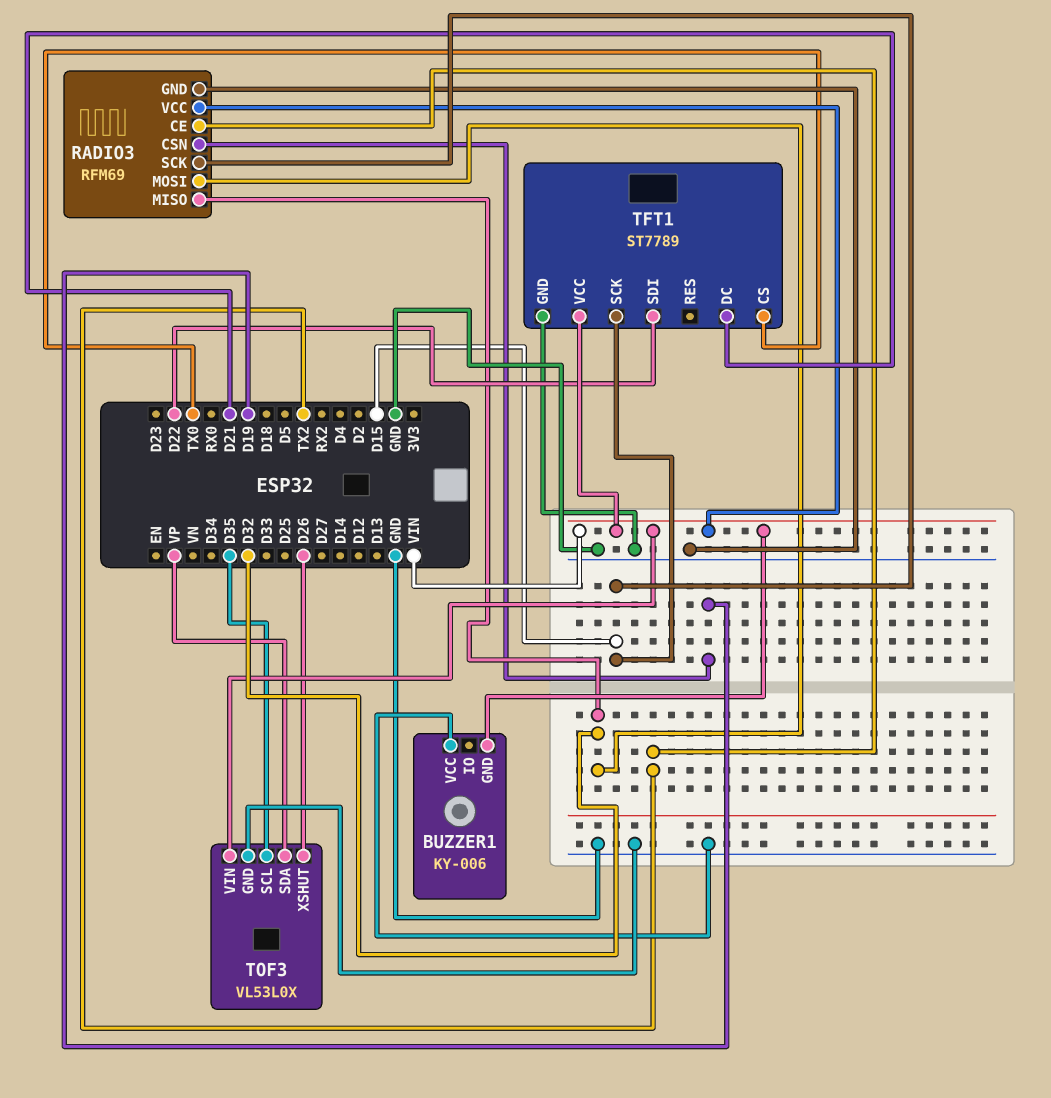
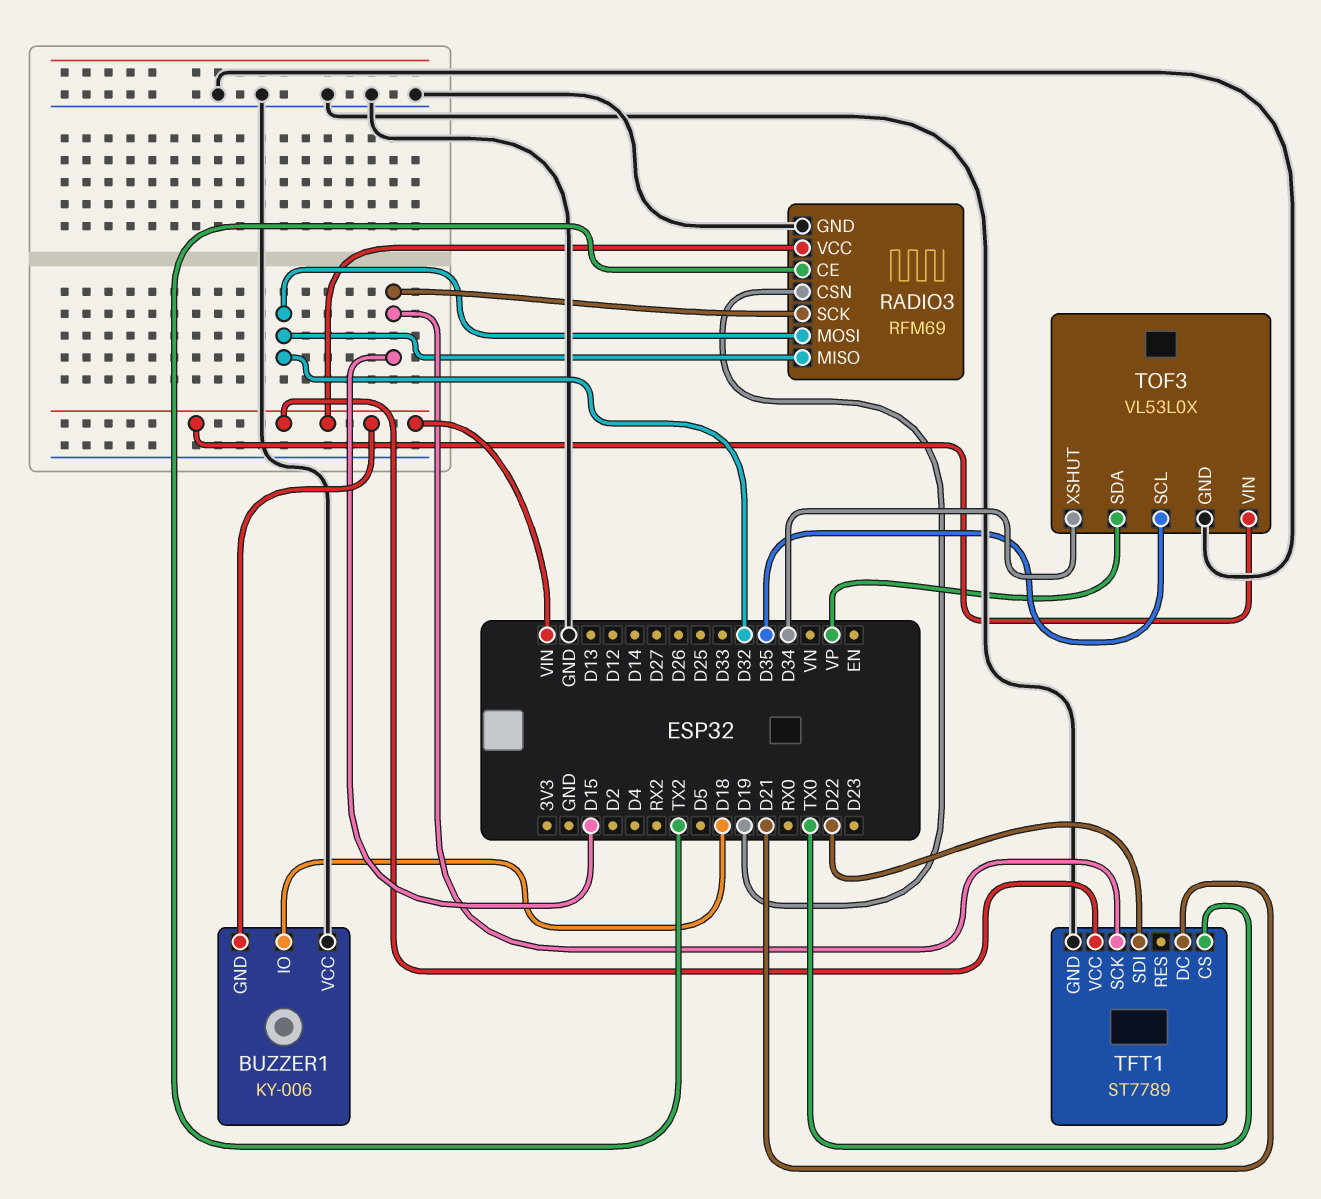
BUZZER1 pin IO: none -> D18
TOF3 pin XSHUT: D26 -> D34

